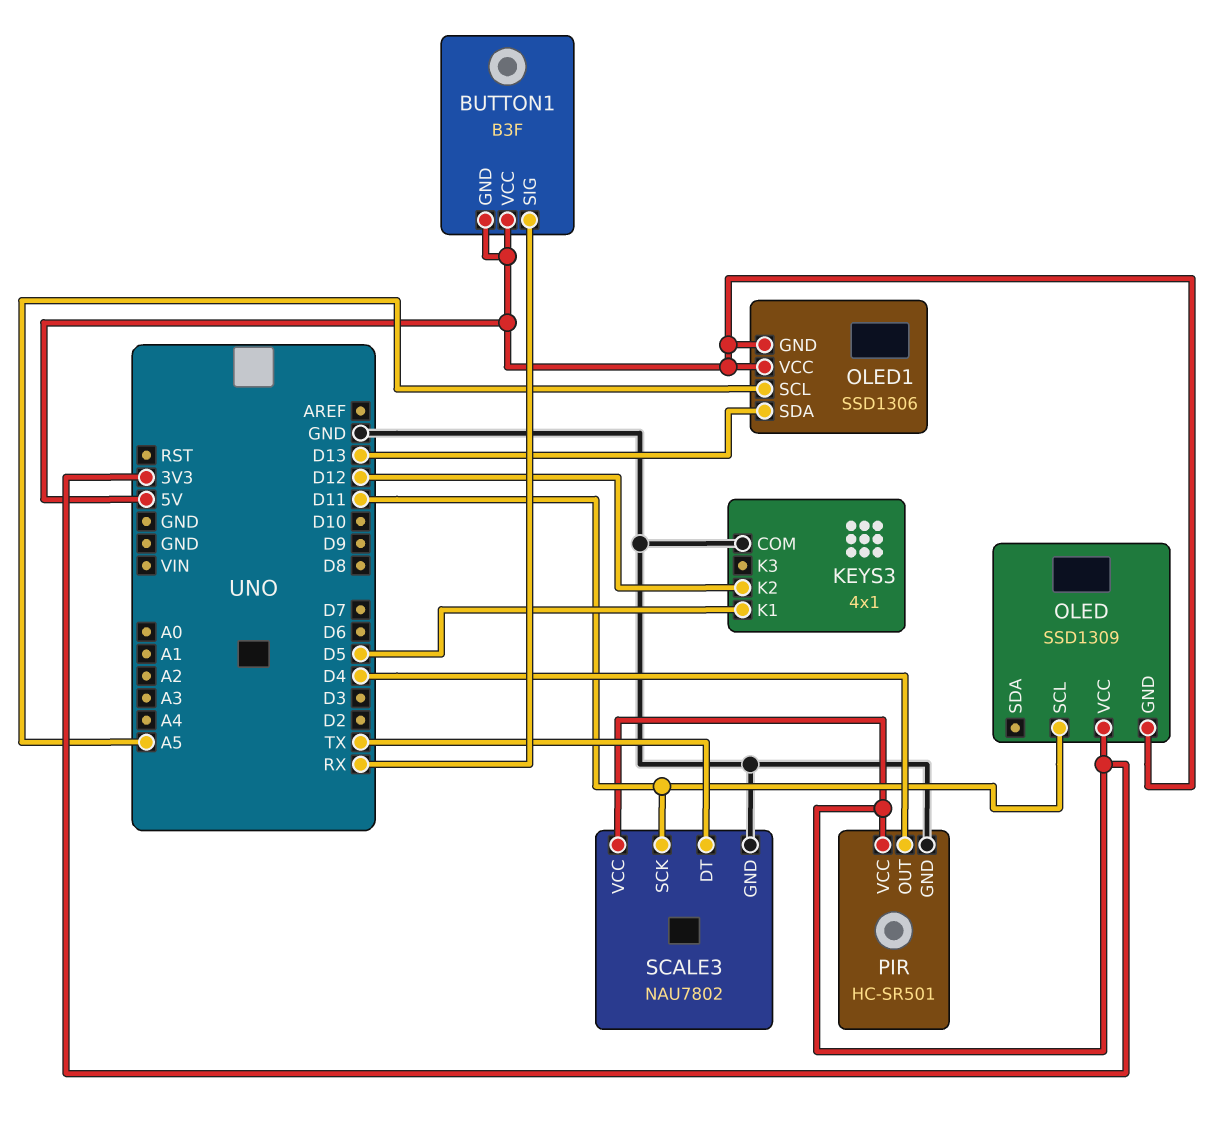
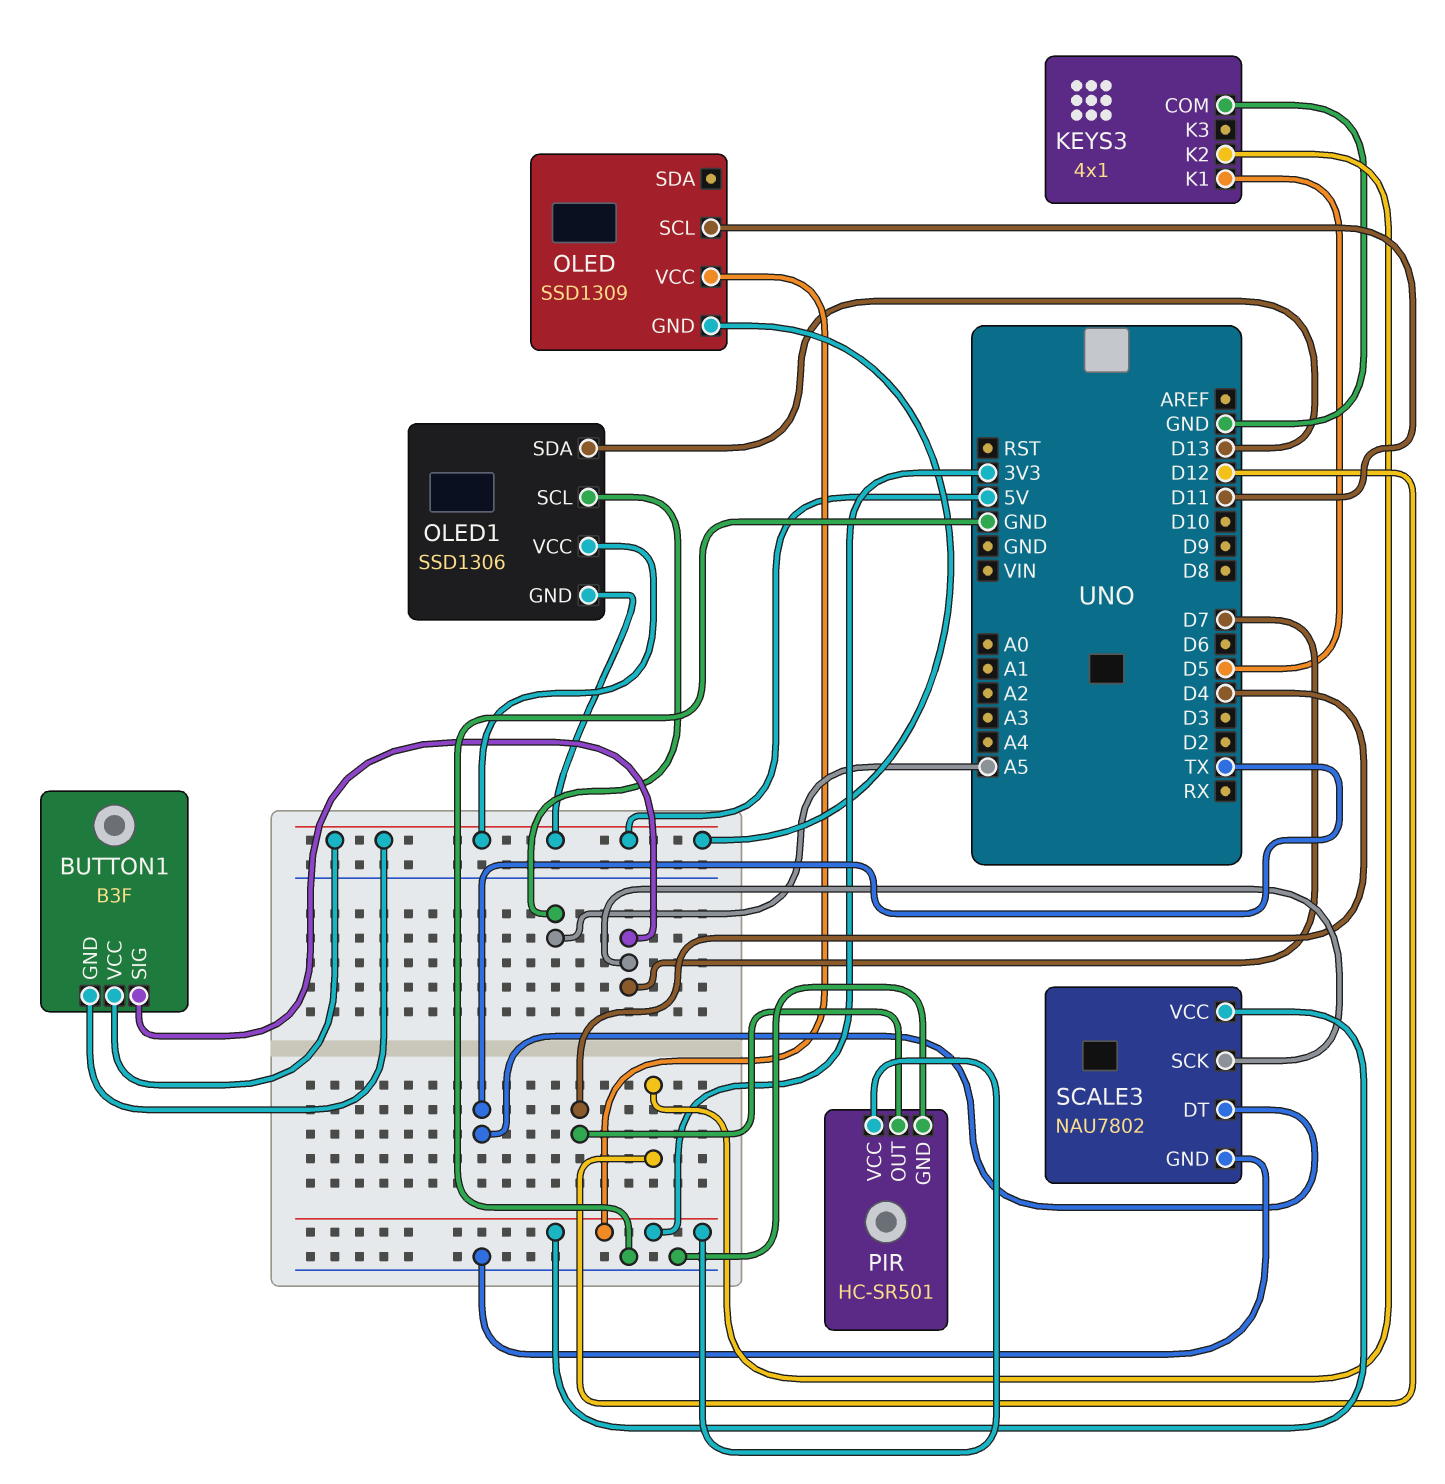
BUTTON1 pin SIG: RX -> D7
SCALE3 pin SCK: D11 -> D7

